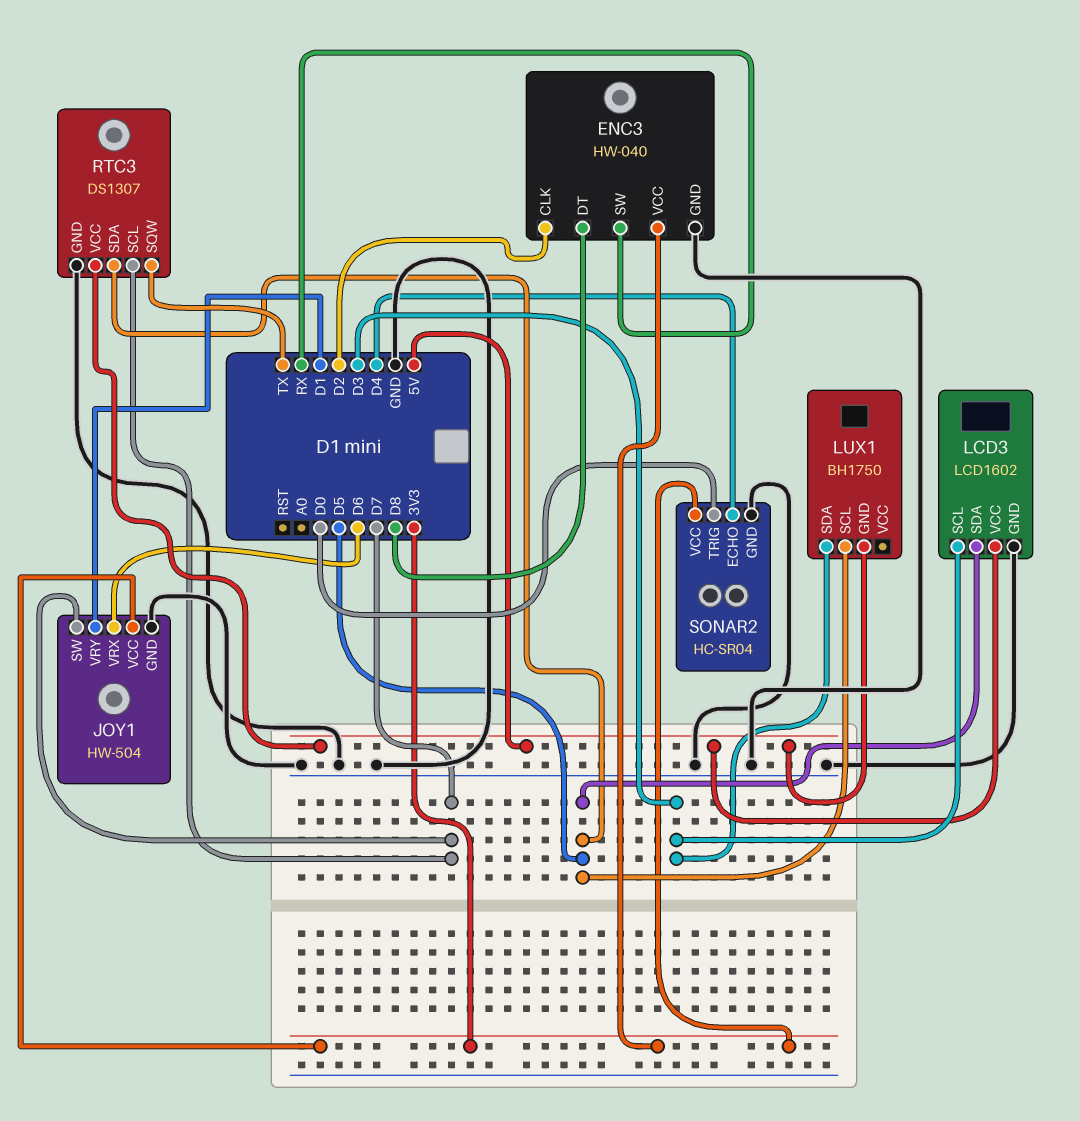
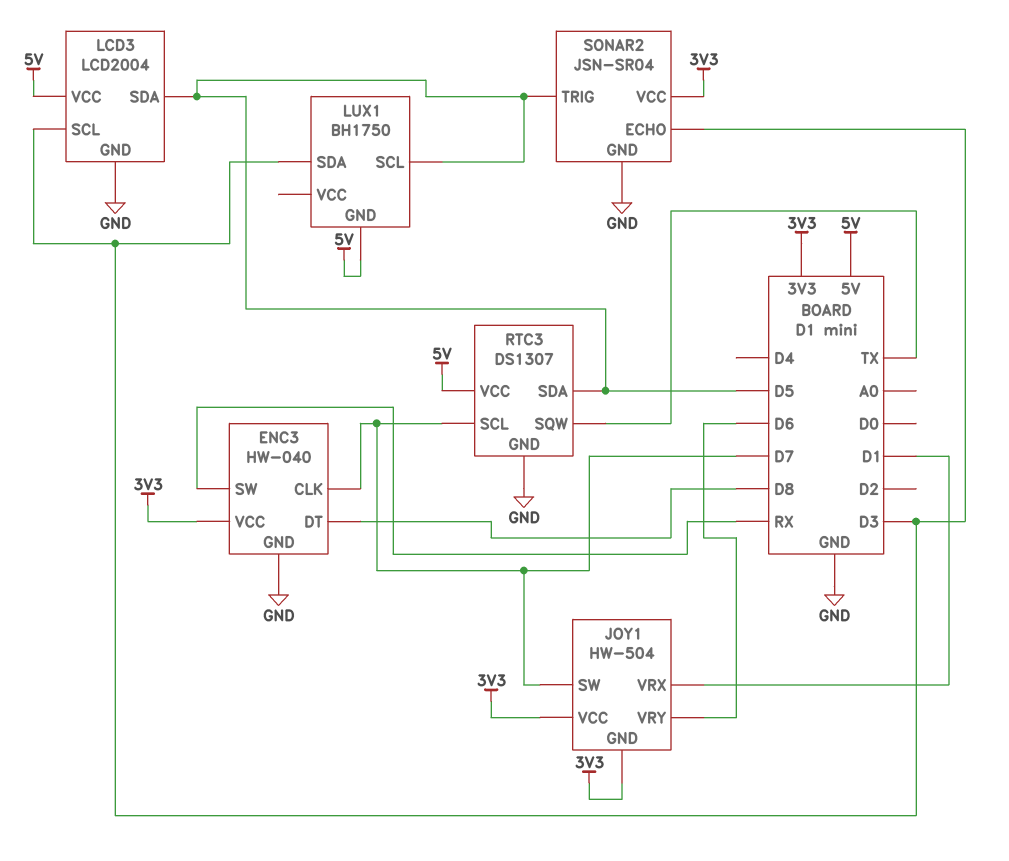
ENC3 pin CLK: D2 -> D7
JOY1 pin GND: GND -> 3V3
JOY1 pin VRX: D6 -> D1
JOY1 pin VRY: D1 -> D6
LCD3: LCD1602 -> LCD2004
SONAR2: HC-SR04 -> JSN-SR04
SONAR2 pin ECHO: D4 -> D3
SONAR2 pin TRIG: D0 -> D5

